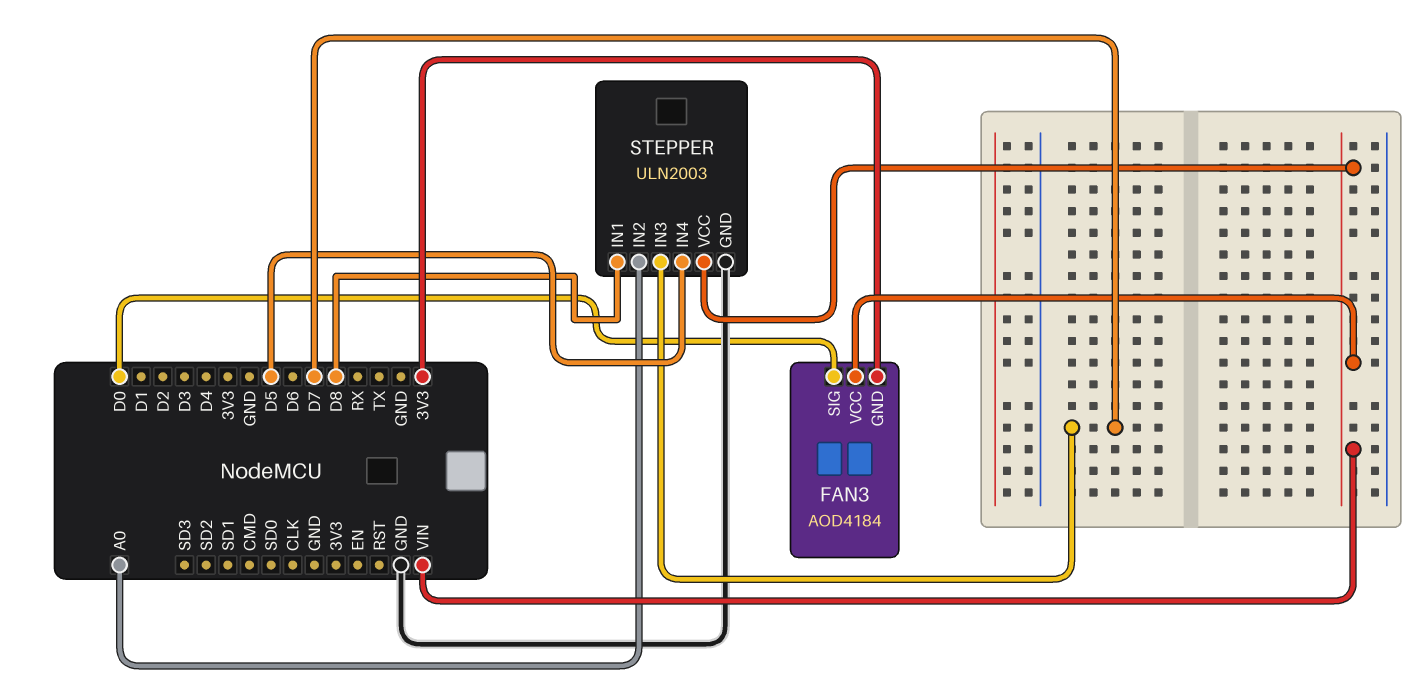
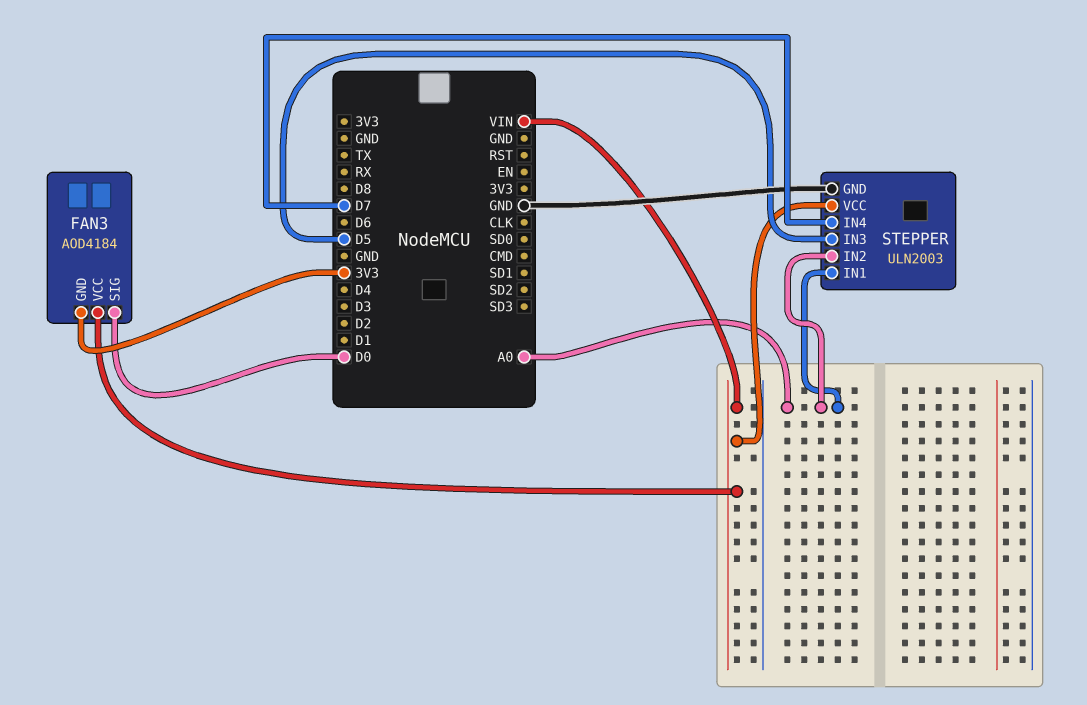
STEPPER pin IN1: D8 -> A0
STEPPER pin IN3: D7 -> D5
STEPPER pin IN4: D5 -> D7

